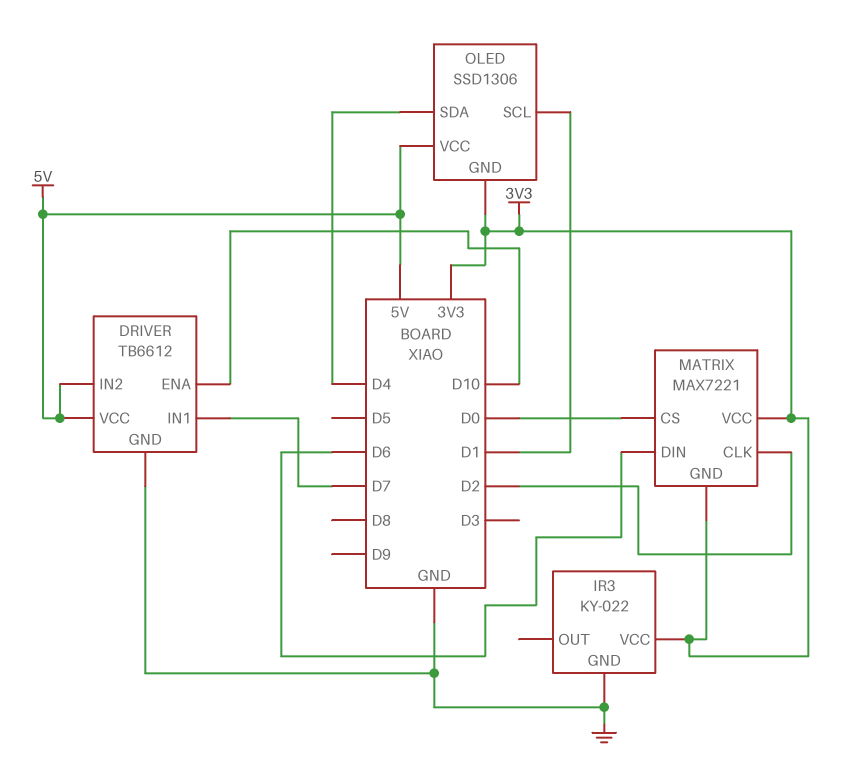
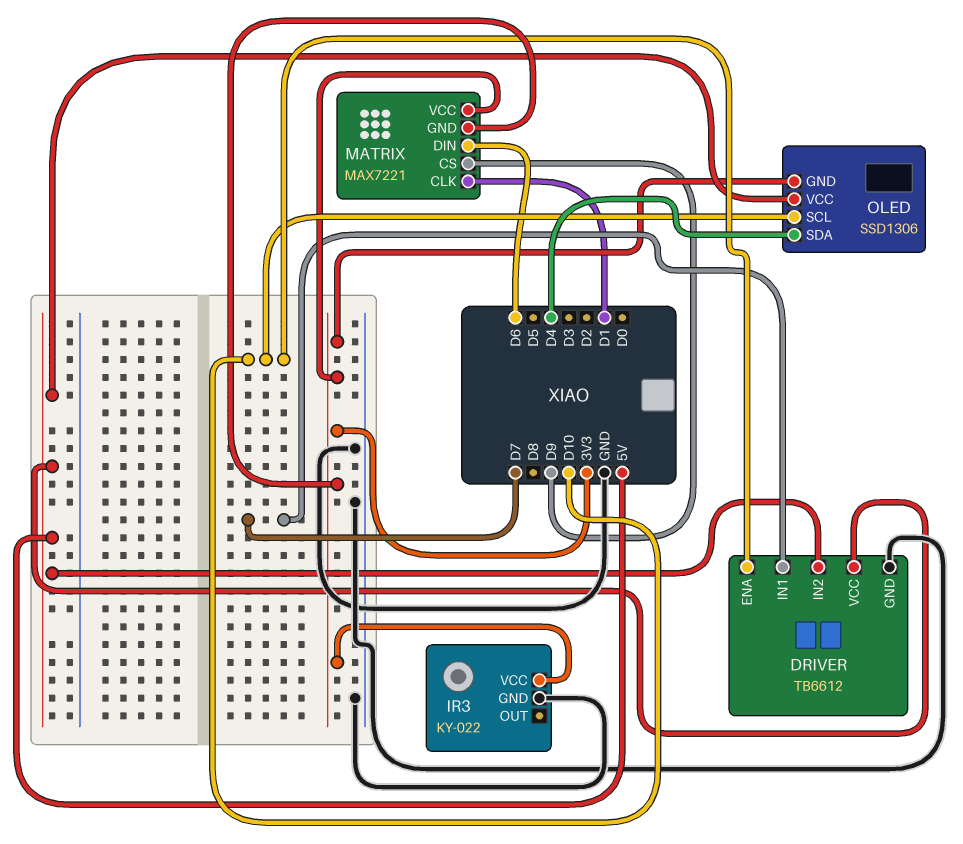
MATRIX pin CLK: D2 -> D1
MATRIX pin CS: D0 -> D9
OLED pin SCL: D1 -> D10

